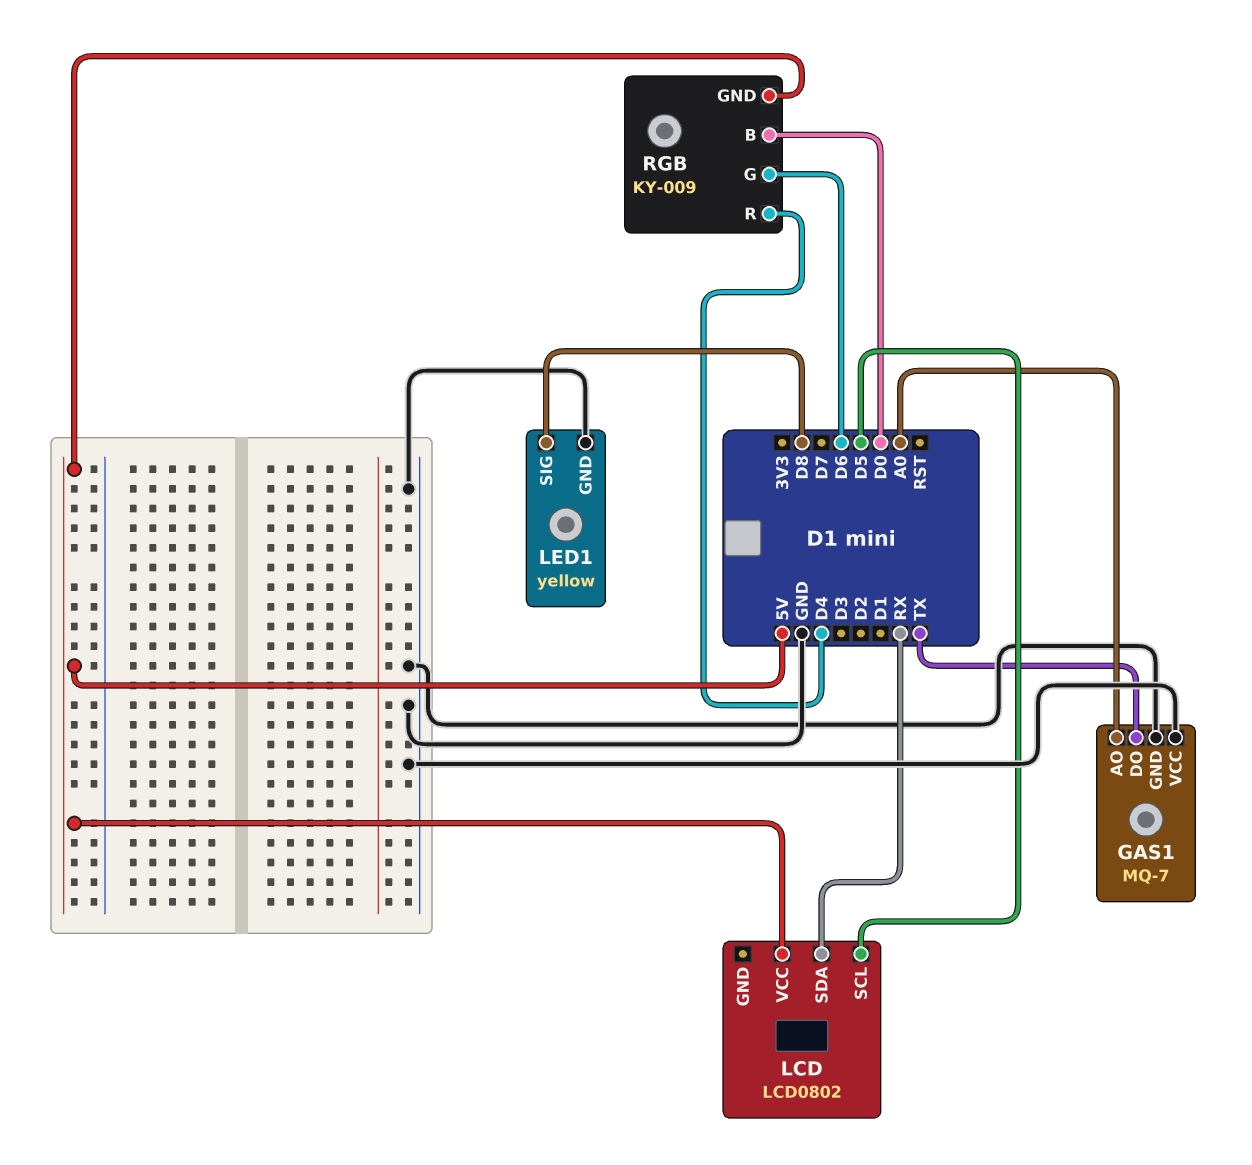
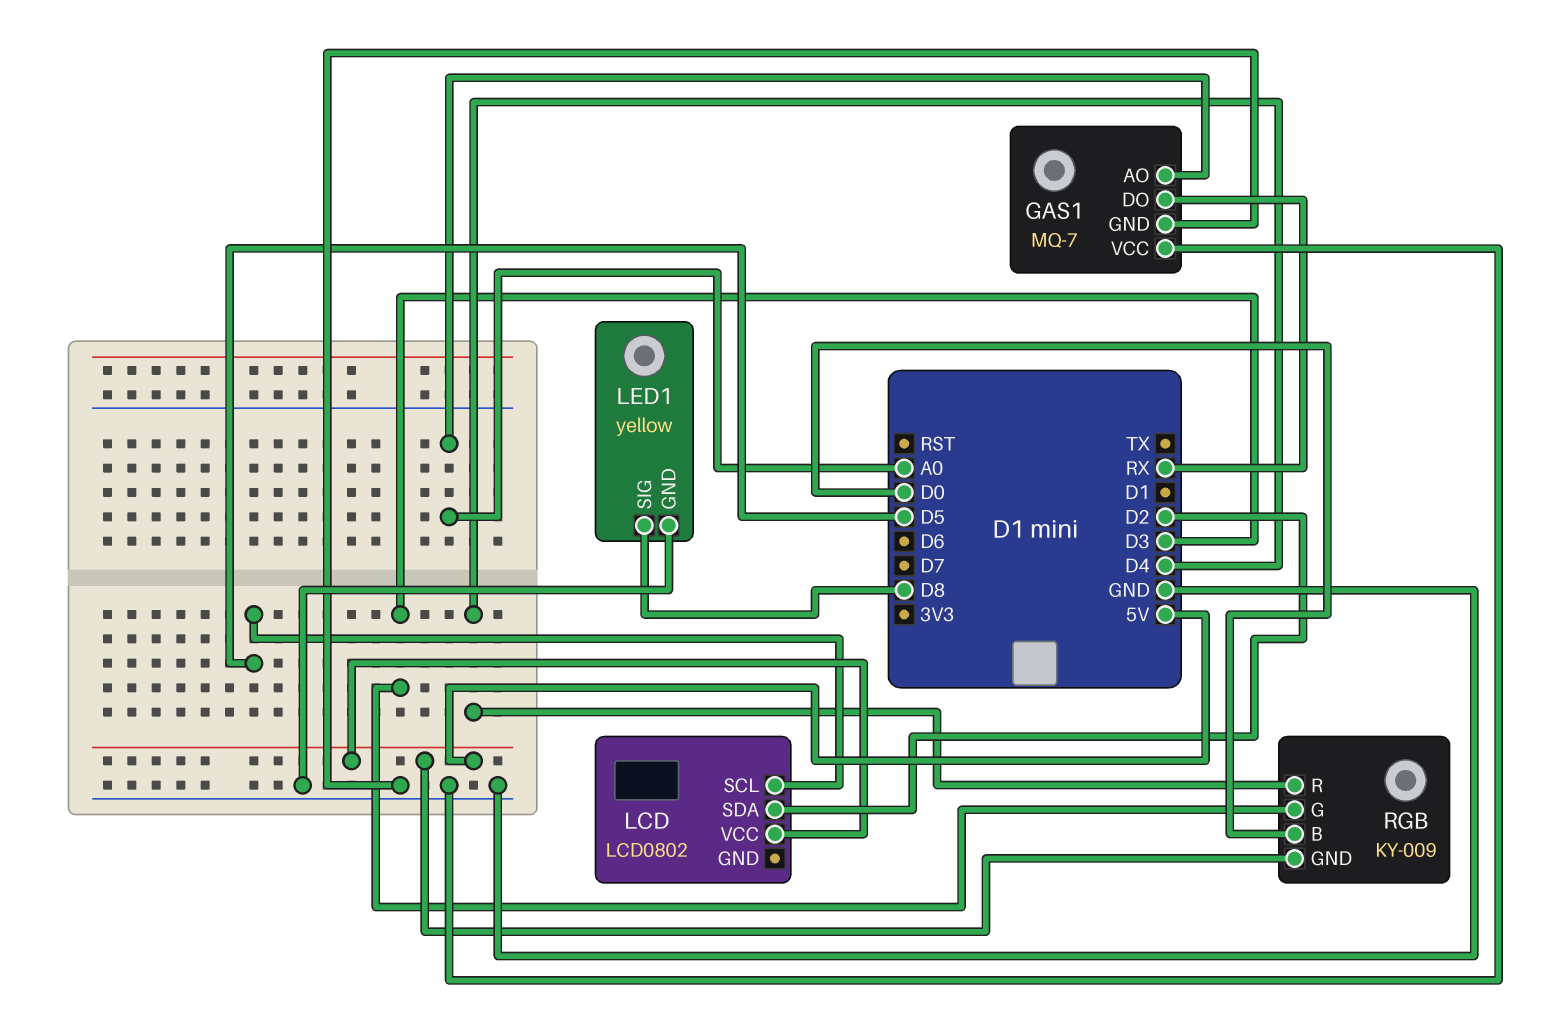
GAS1 pin DO: TX -> RX
LCD pin SDA: RX -> D2
RGB pin G: D6 -> D3

